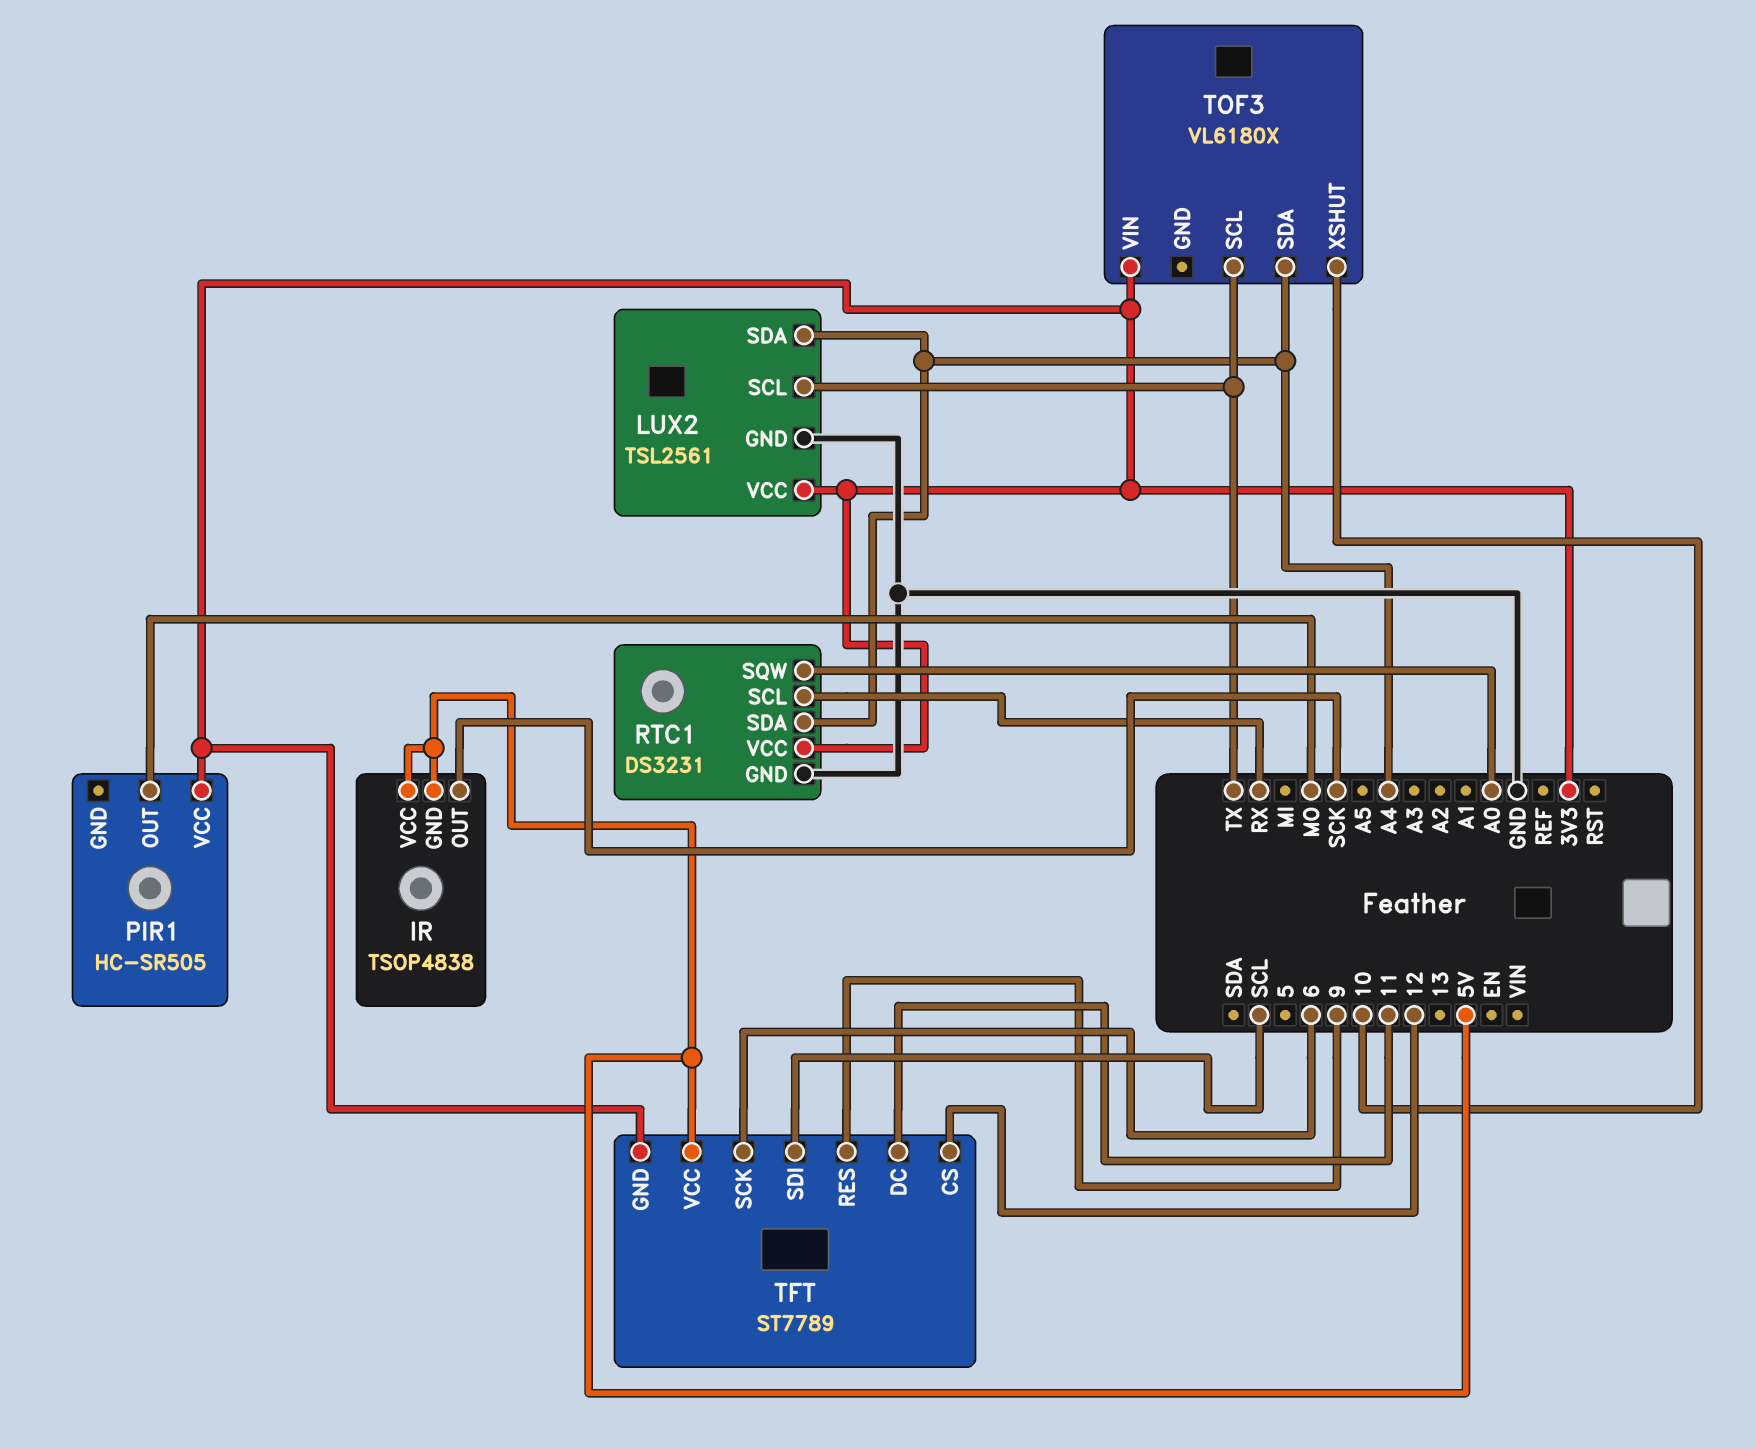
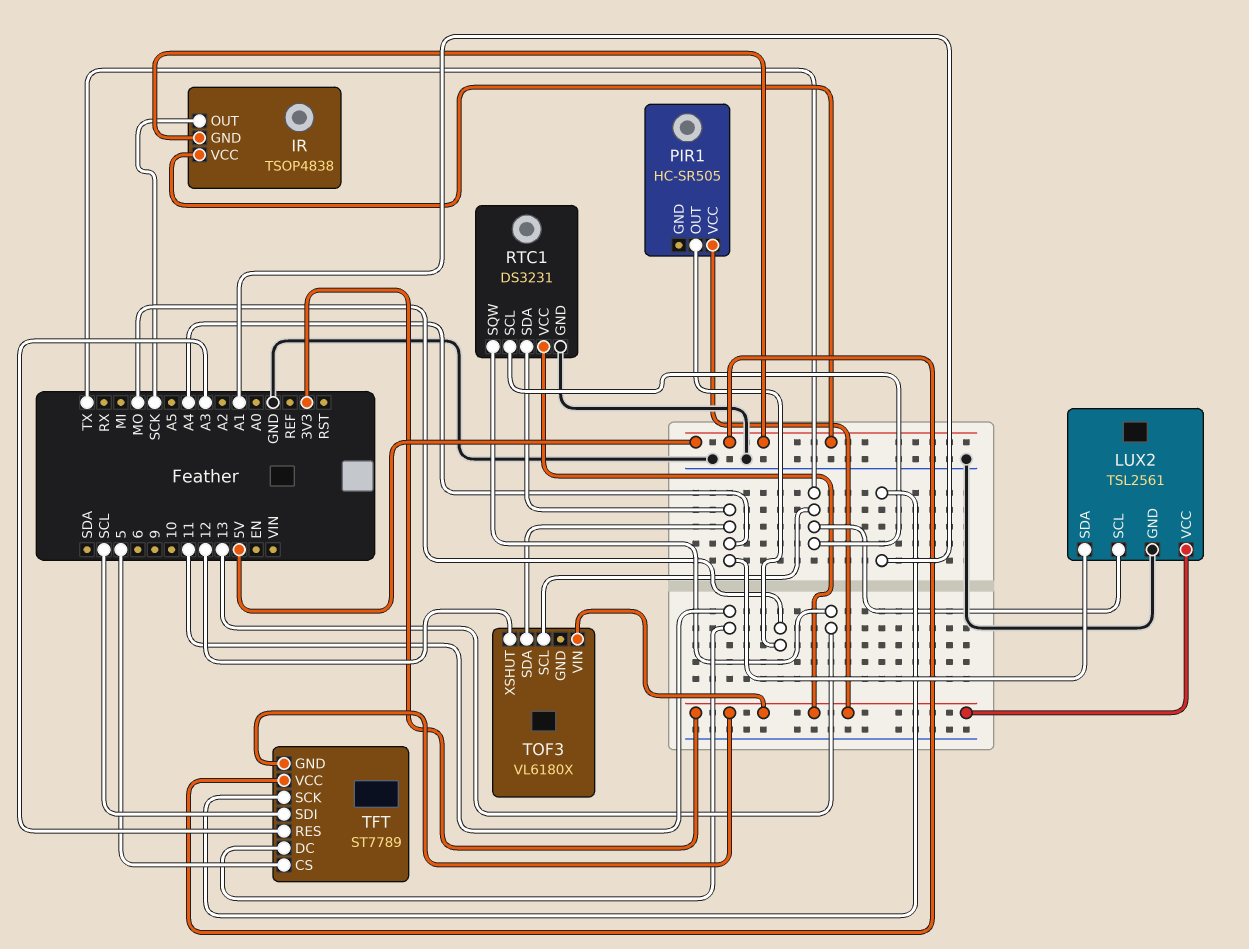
RTC1 pin SCL: RX -> TX
RTC1 pin SQW: A0 -> 13
TFT pin CS: 12 -> 5
TFT pin RES: 9 -> A3
TFT pin SCK: 6 -> A1
TOF3 pin XSHUT: 10 -> 12

